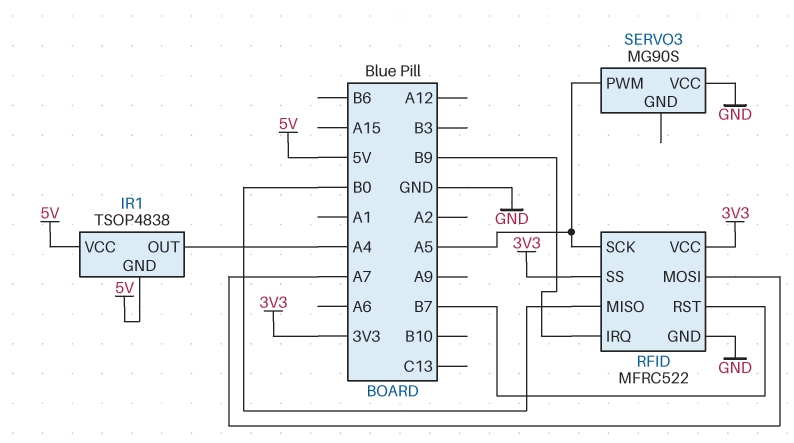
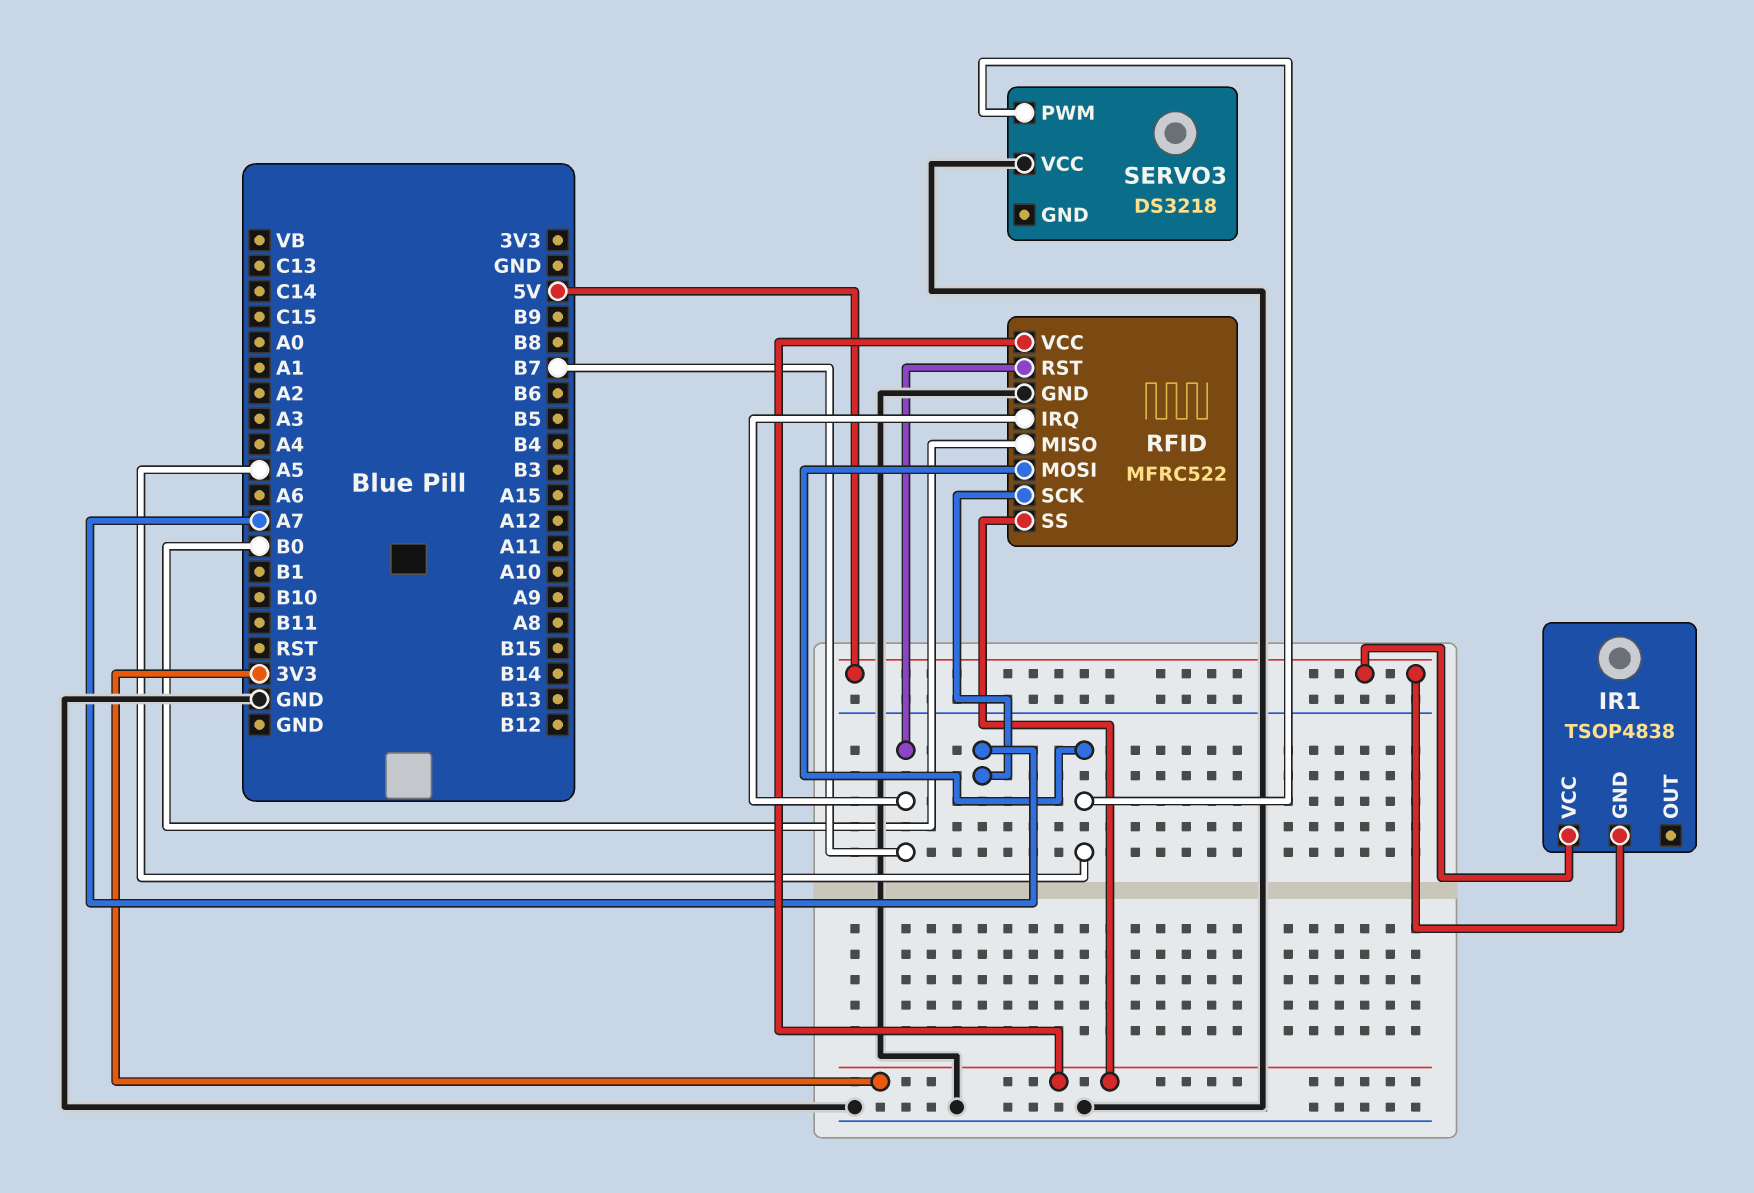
IR1 pin OUT: A4 -> none
RFID pin IRQ: B9 -> B7
RFID pin MOSI: A7 -> A5
RFID pin SCK: A5 -> A7
SERVO3: MG90S -> DS3218

